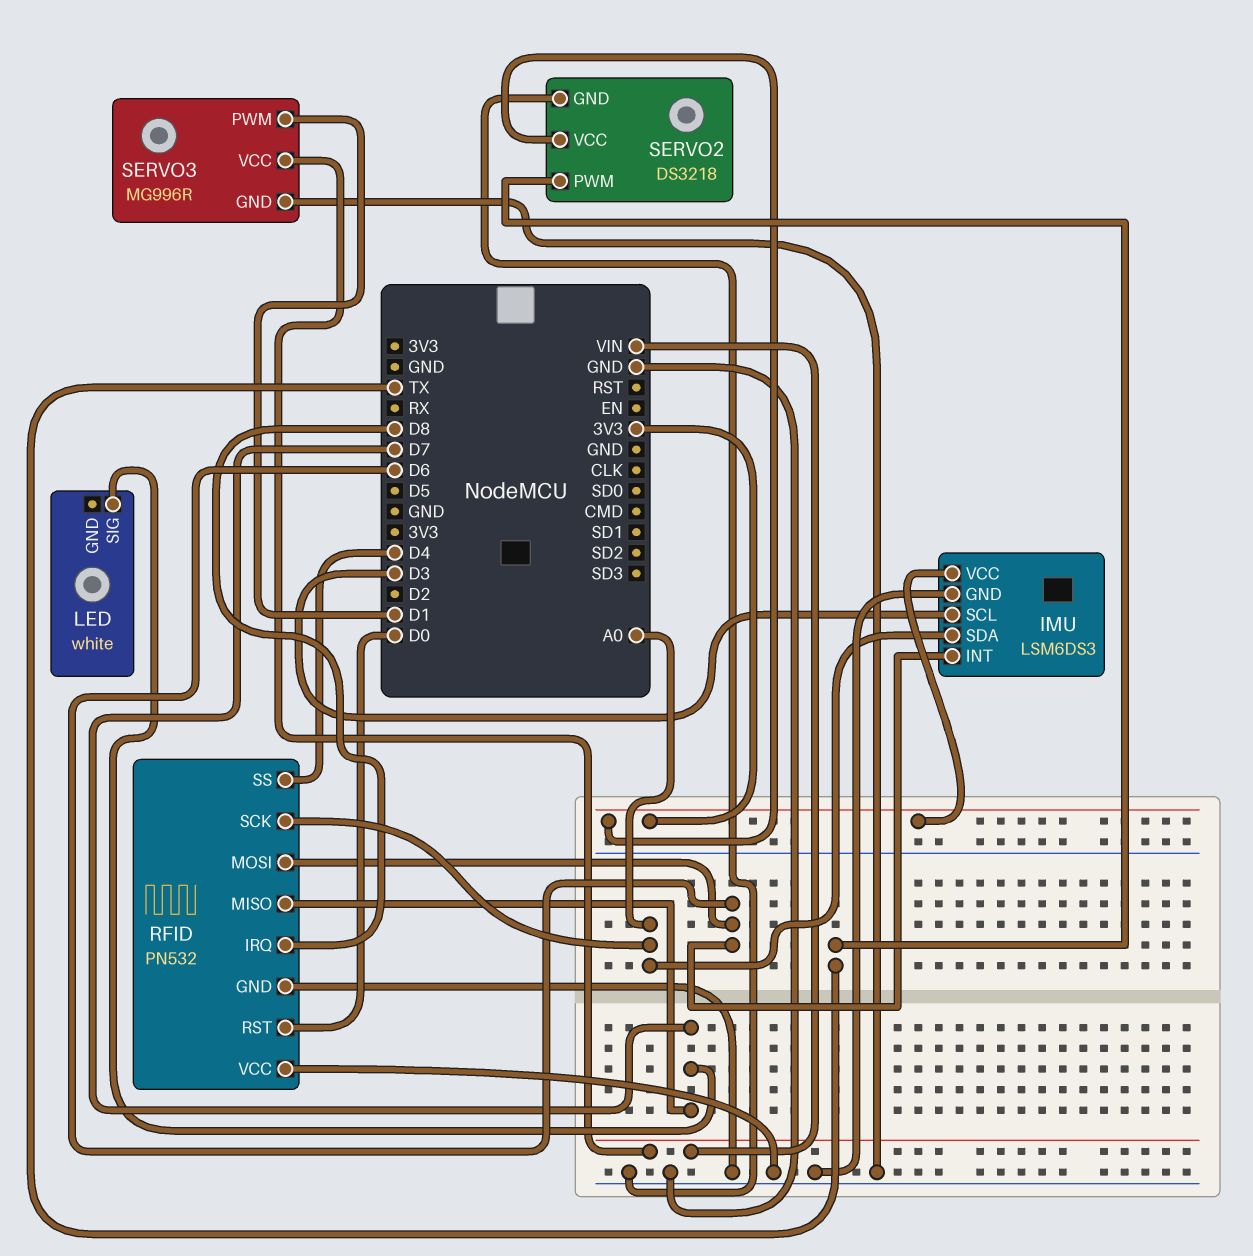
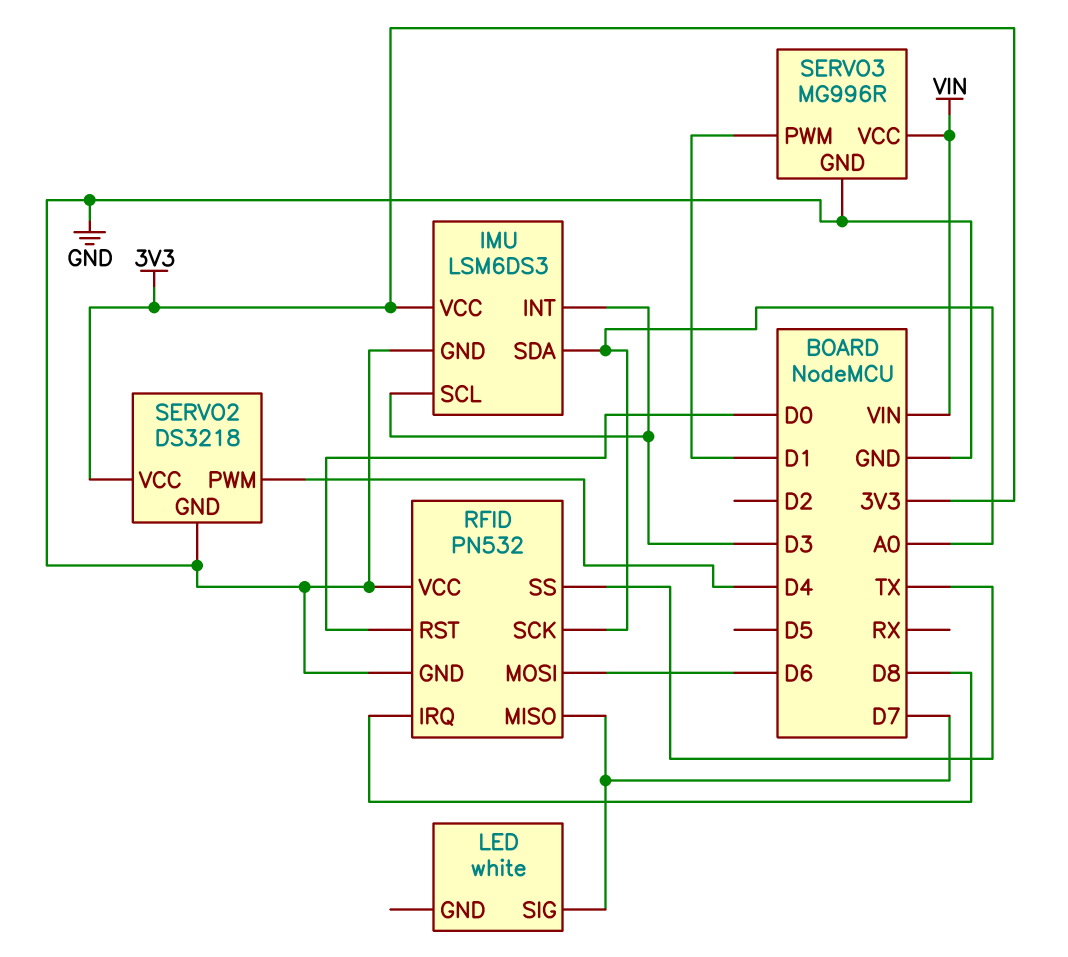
IMU pin INT: D6 -> D3
RFID pin SS: D4 -> TX
SERVO2 pin PWM: TX -> D4

